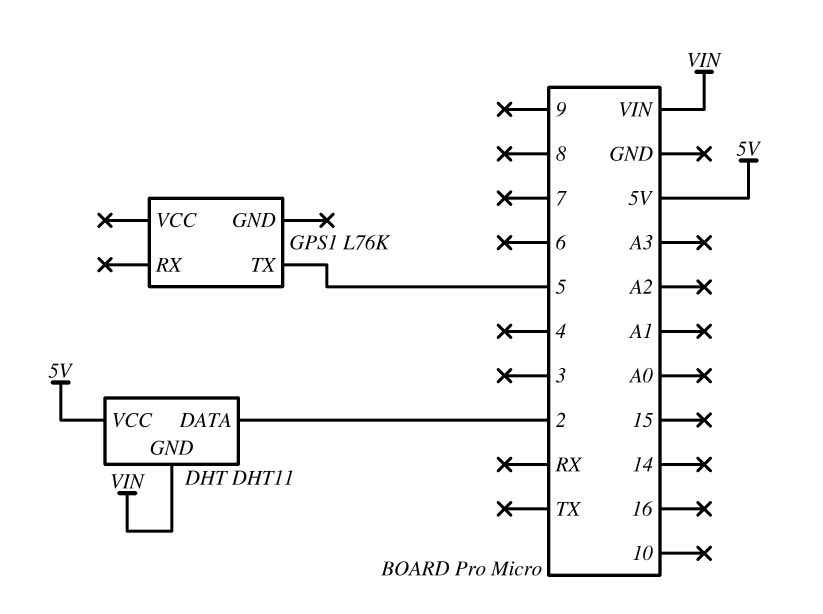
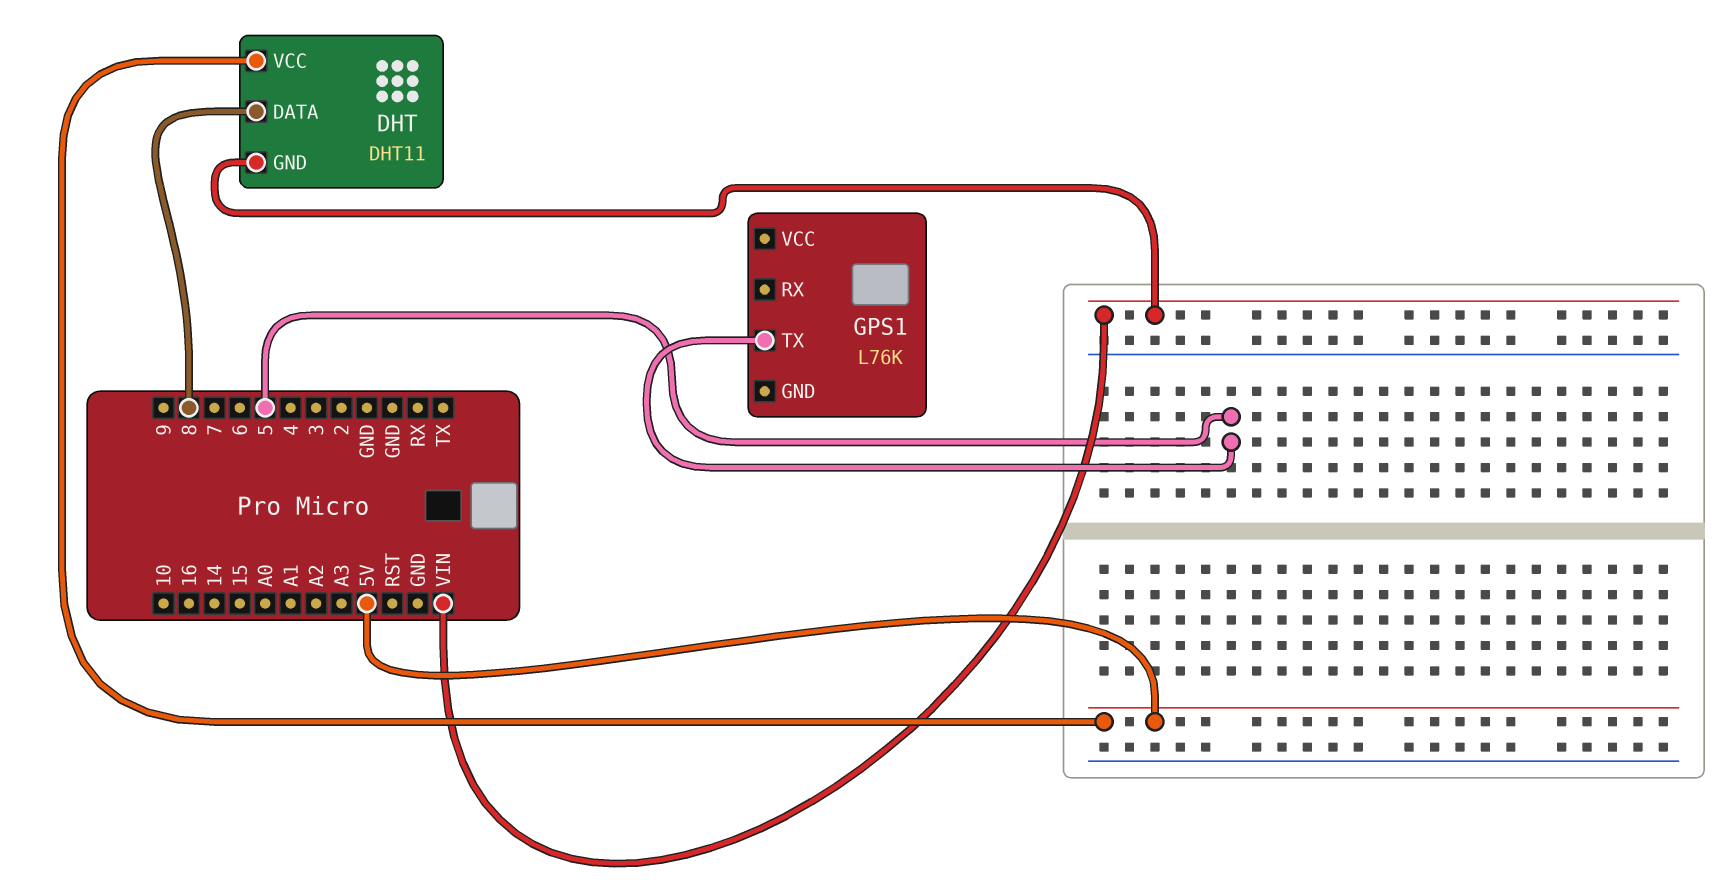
DHT pin DATA: 2 -> 8

